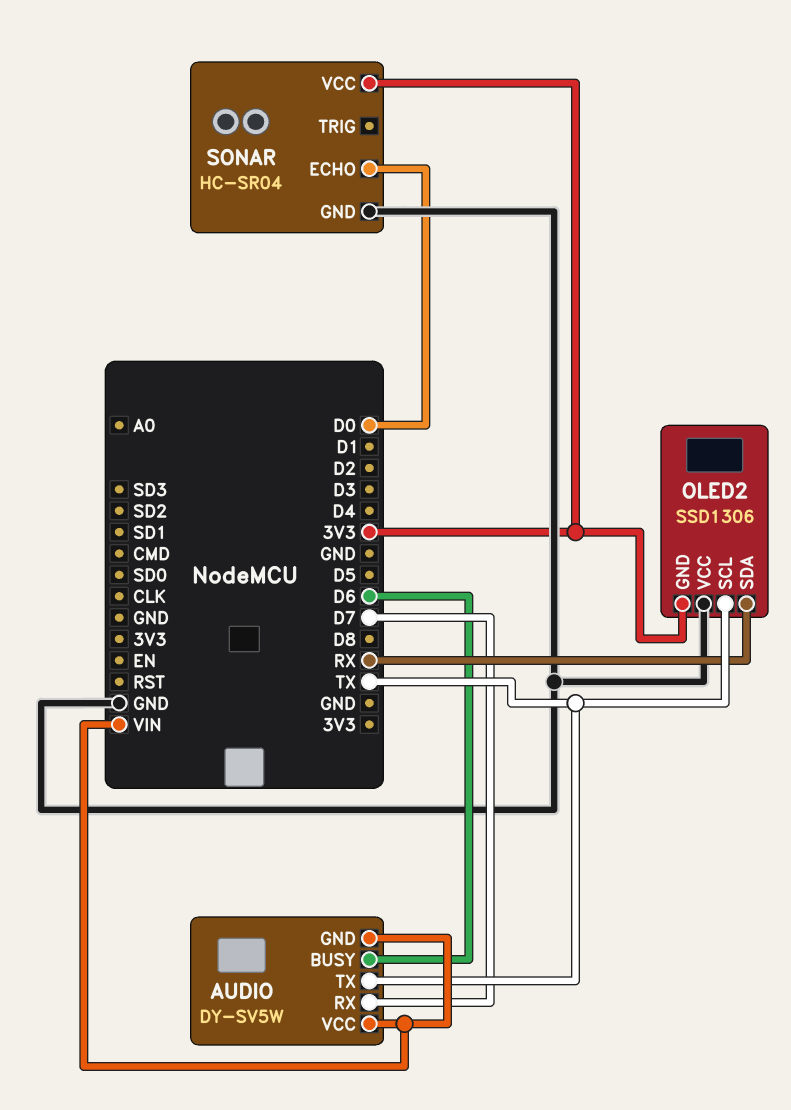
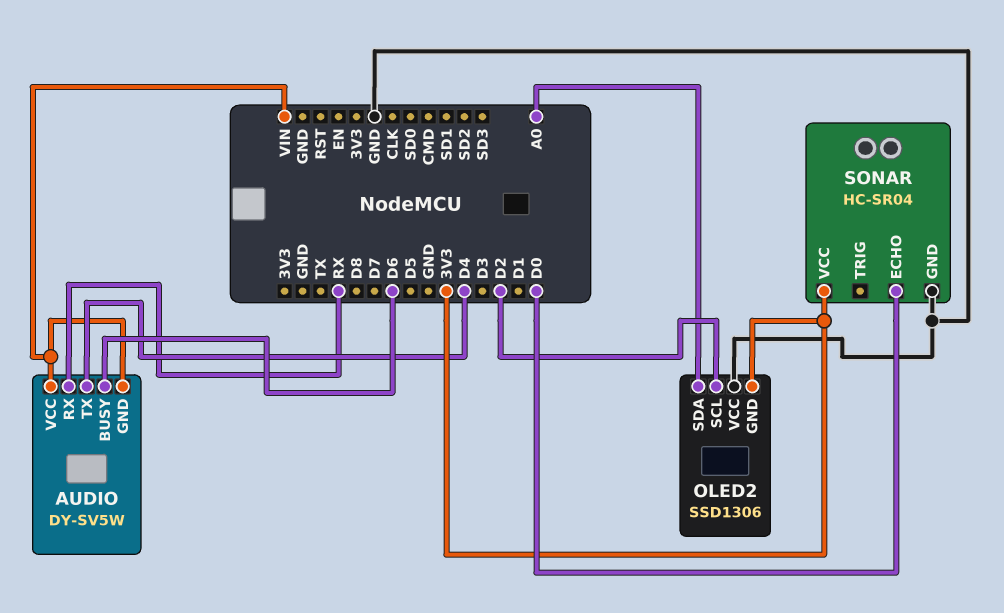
AUDIO pin RX: D7 -> RX
AUDIO pin TX: TX -> D4
OLED2 pin SCL: TX -> D2
OLED2 pin SDA: RX -> A0

